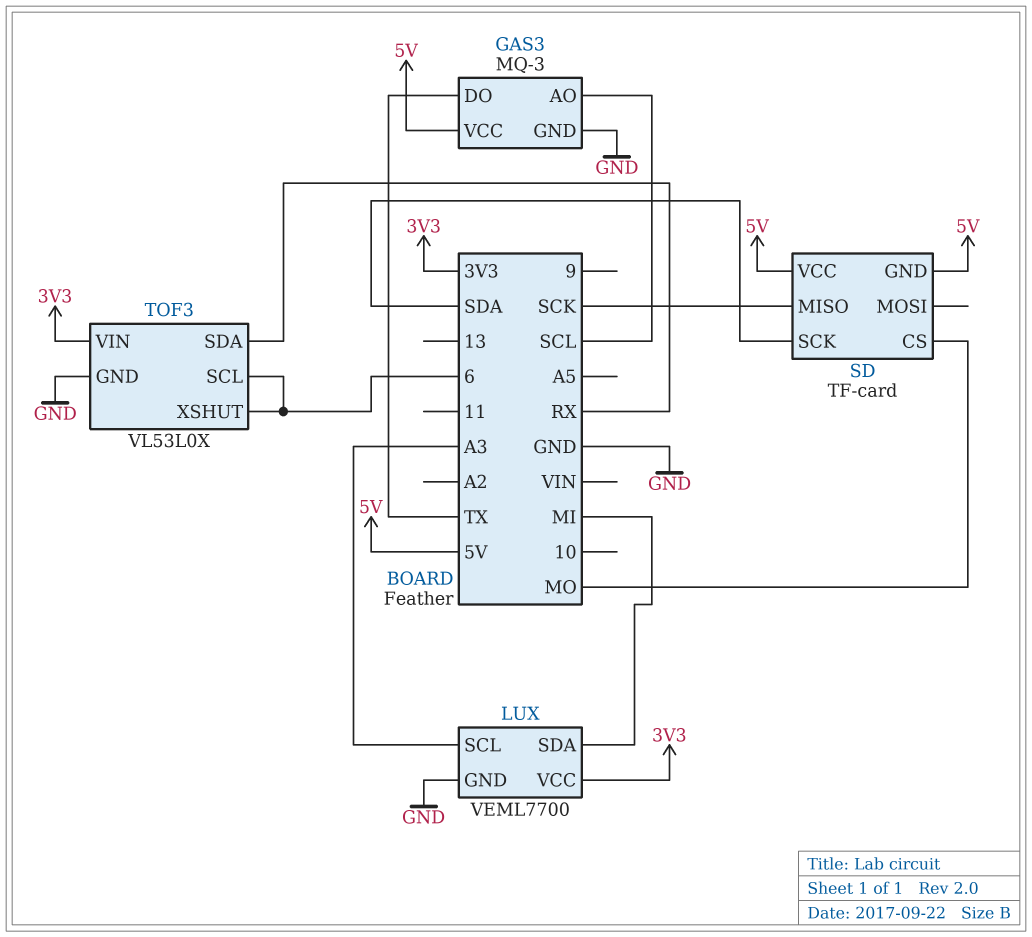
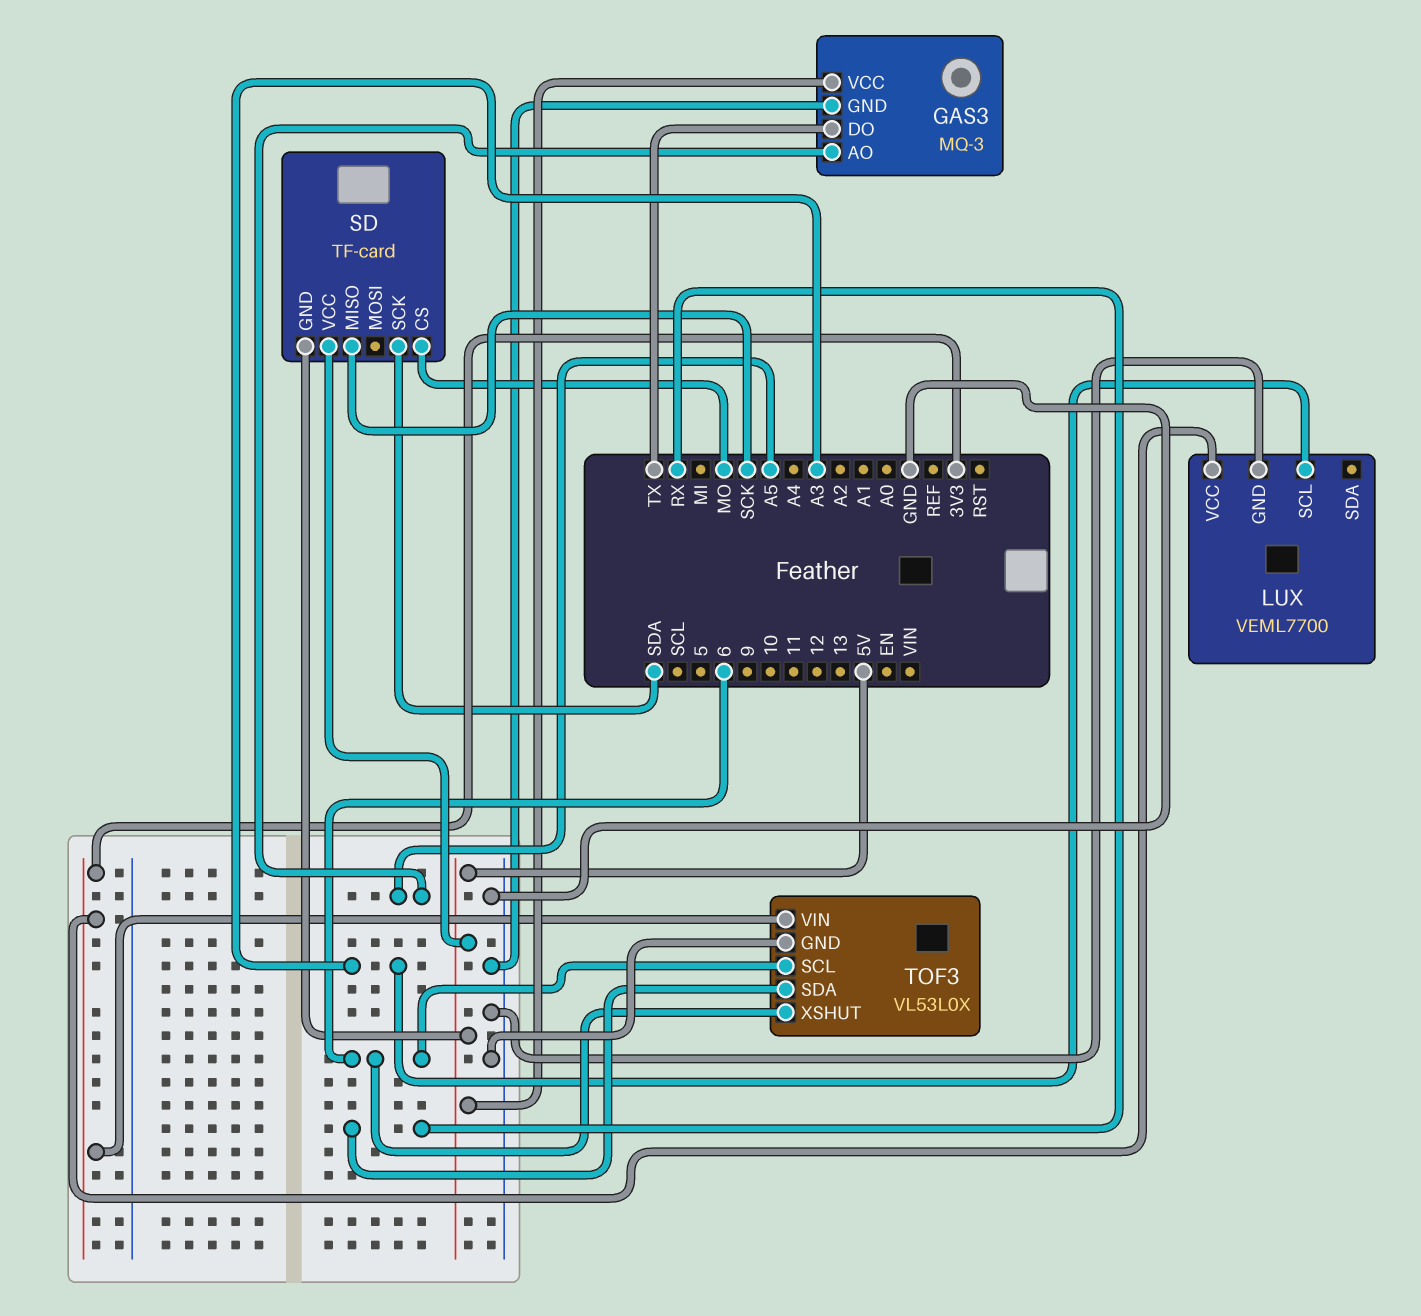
GAS3 pin AO: SCL -> A5
LUX pin SDA: MI -> none

